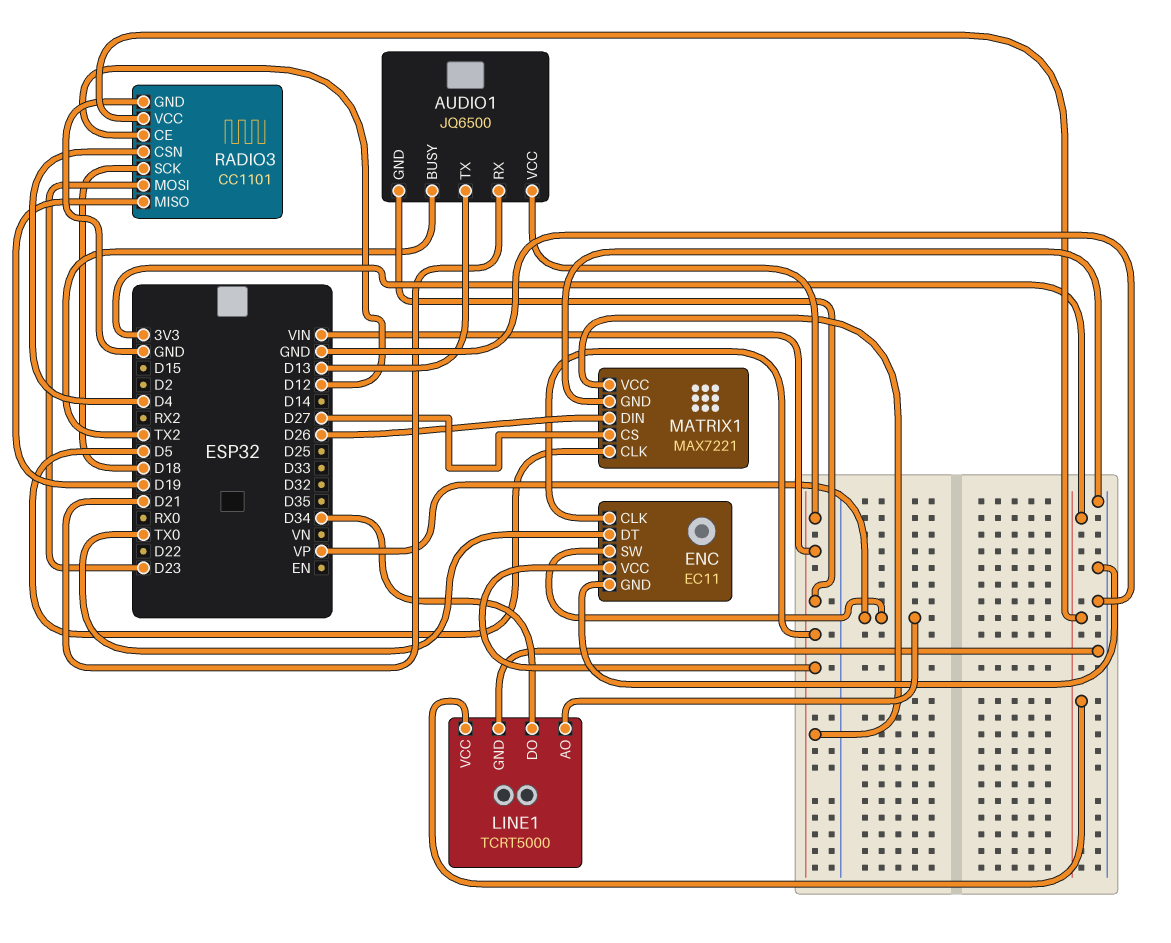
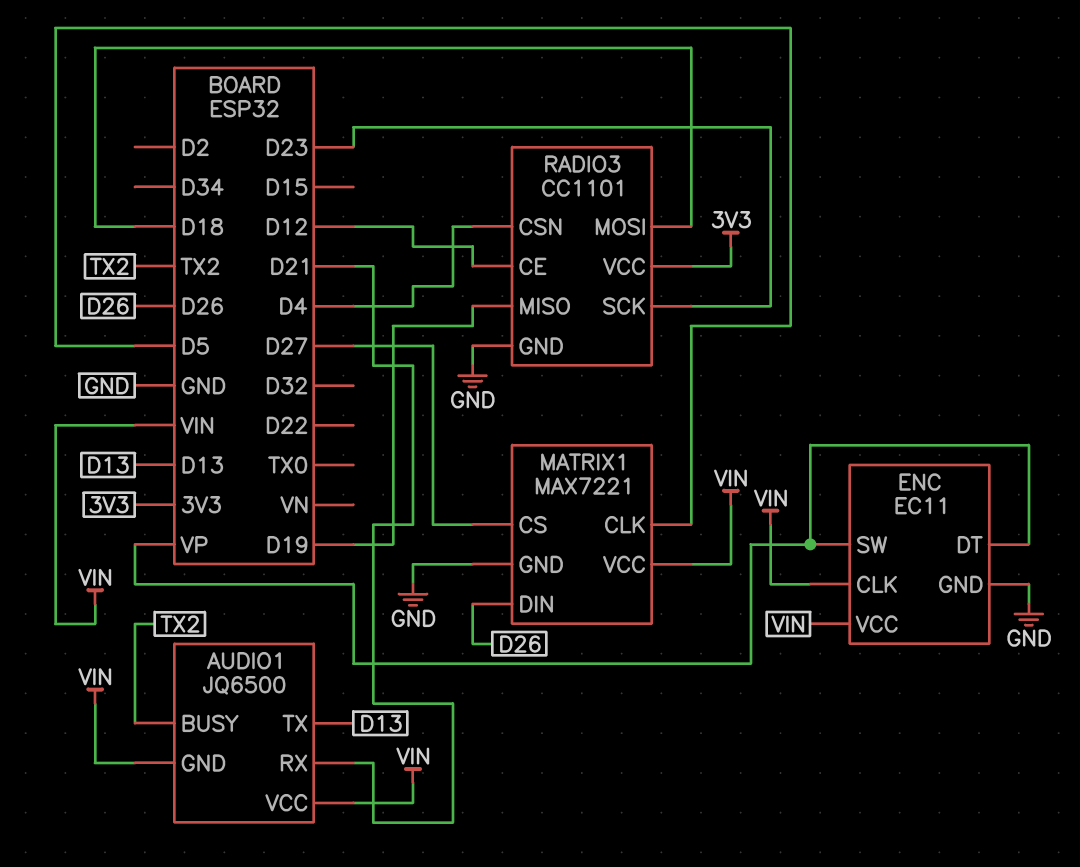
ENC pin DT: TX0 -> VP
LINE1: TCRT5000 -> none
LINE1 pin AO: VP -> none
LINE1 pin DO: D34 -> none
LINE1 pin GND: GND -> none
LINE1 pin VCC: 3V3 -> none
RADIO3 pin MOSI: D23 -> D18
RADIO3 pin SCK: D18 -> D23

